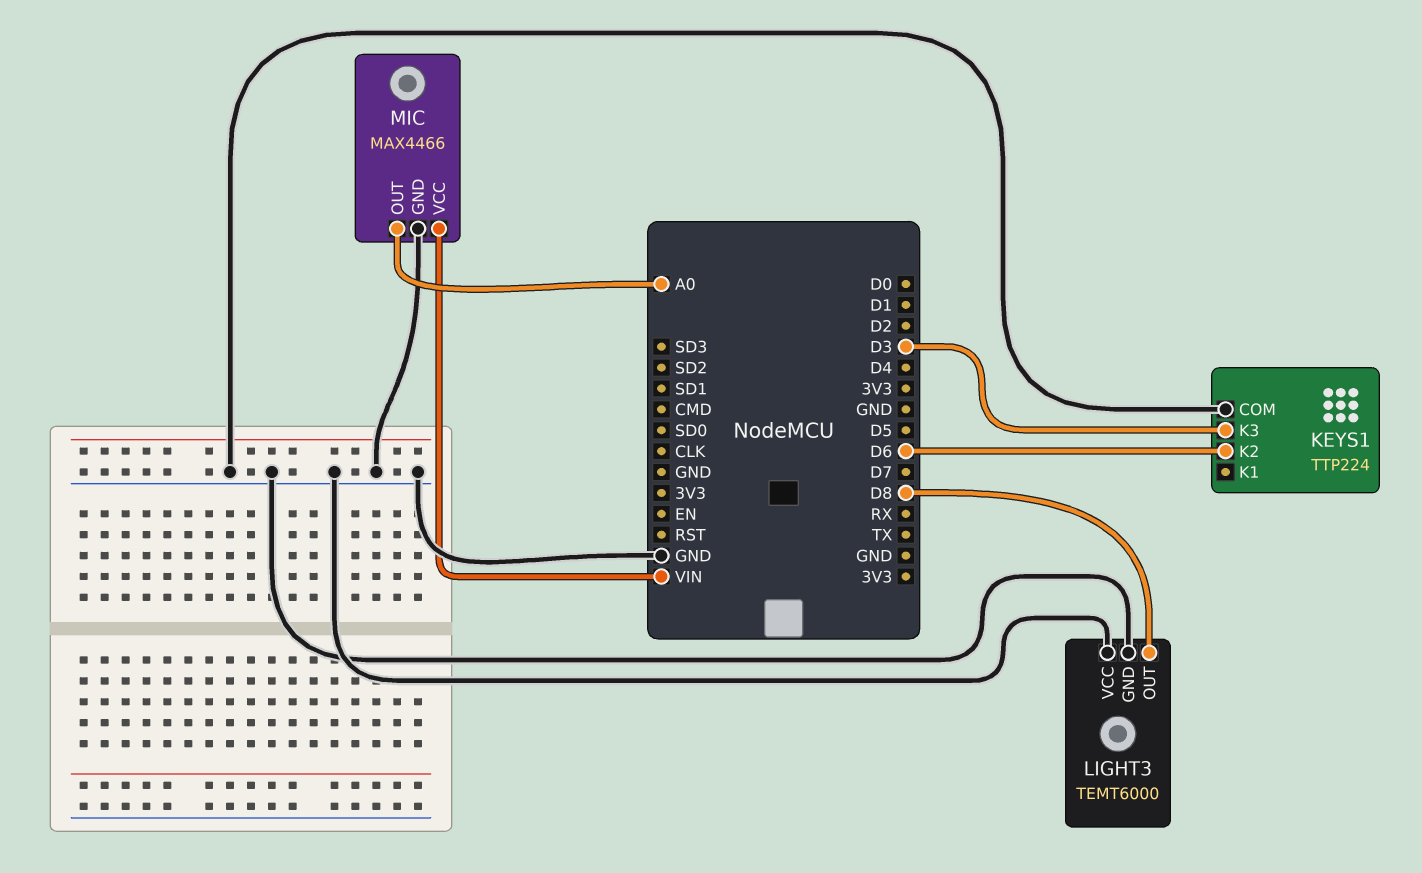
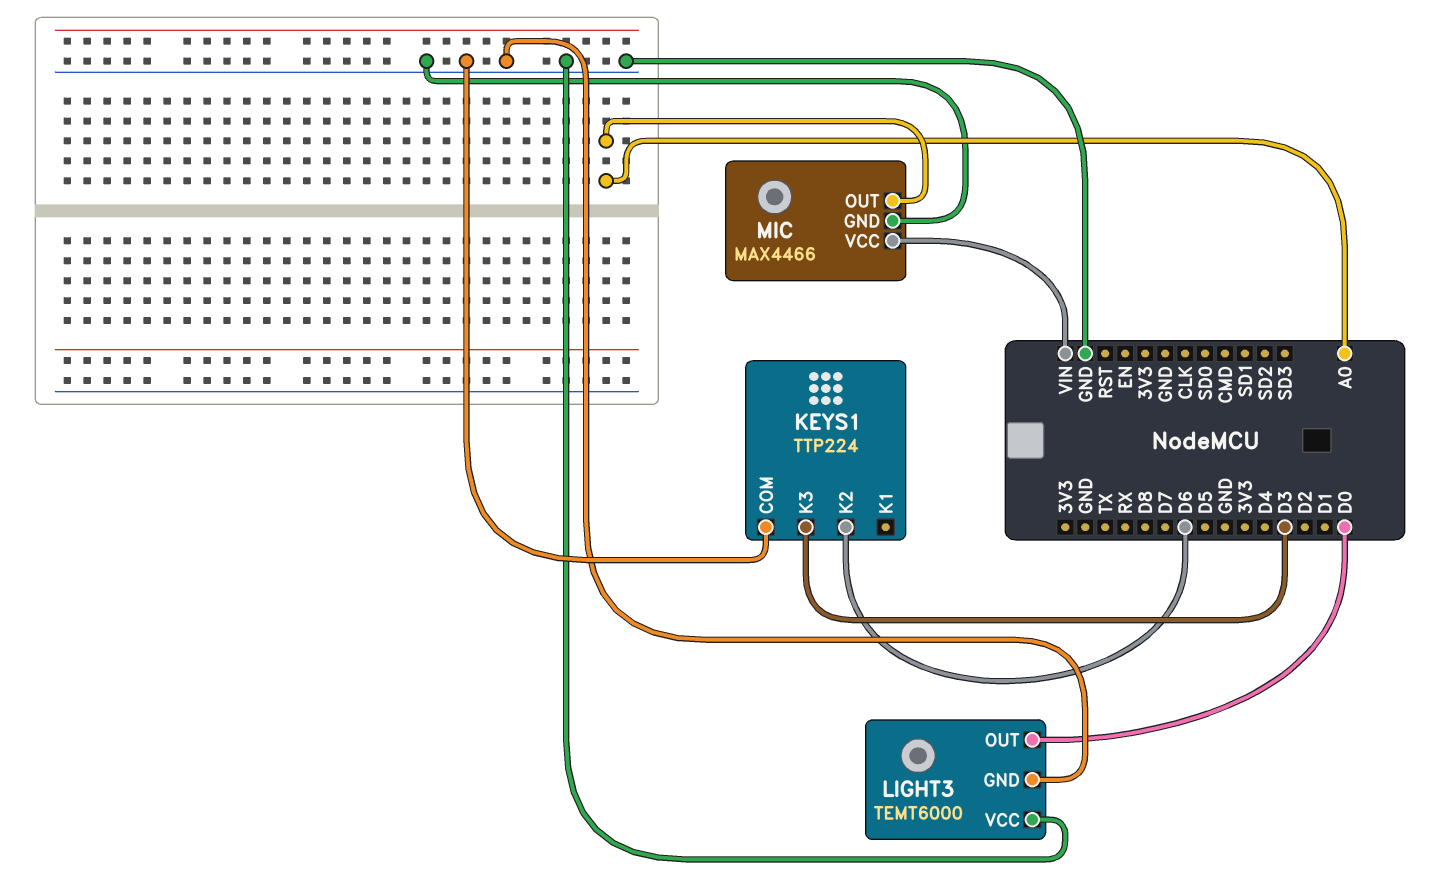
LIGHT3 pin OUT: D8 -> D0

